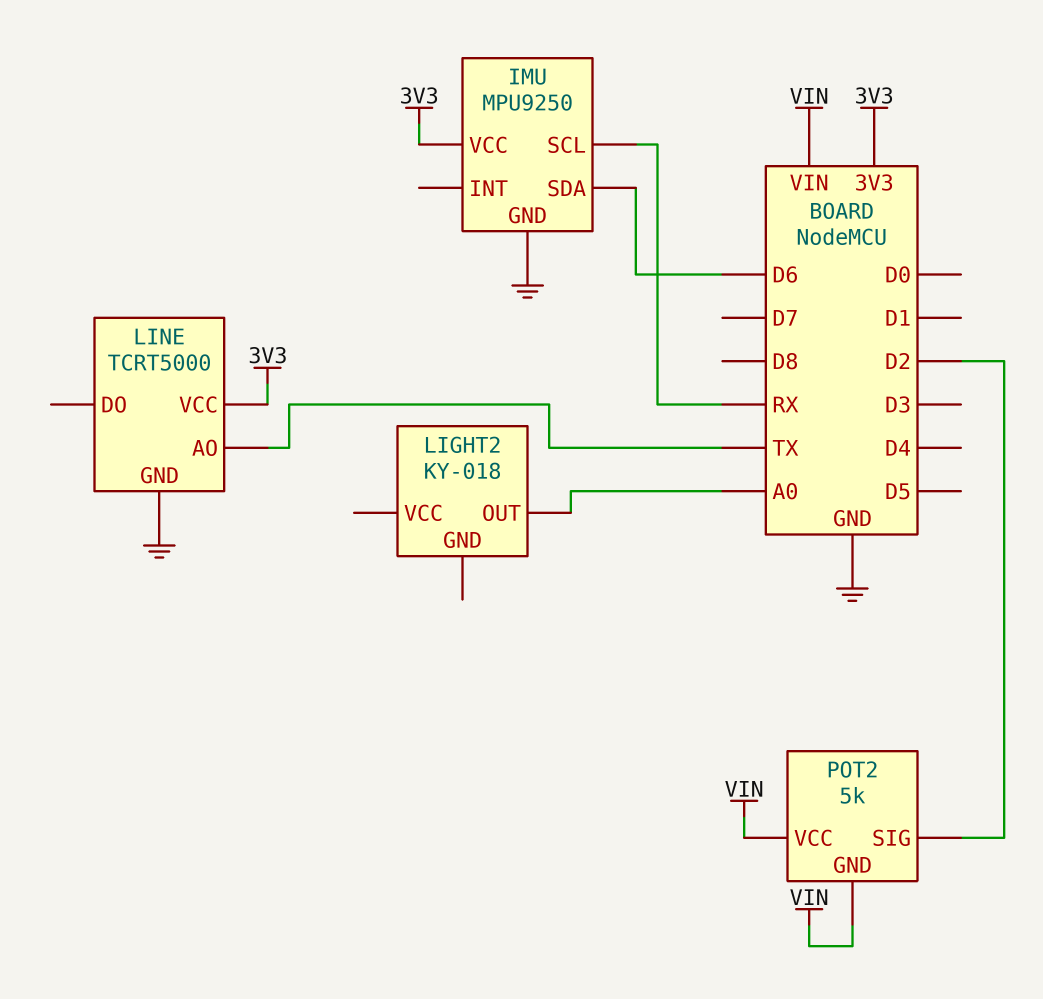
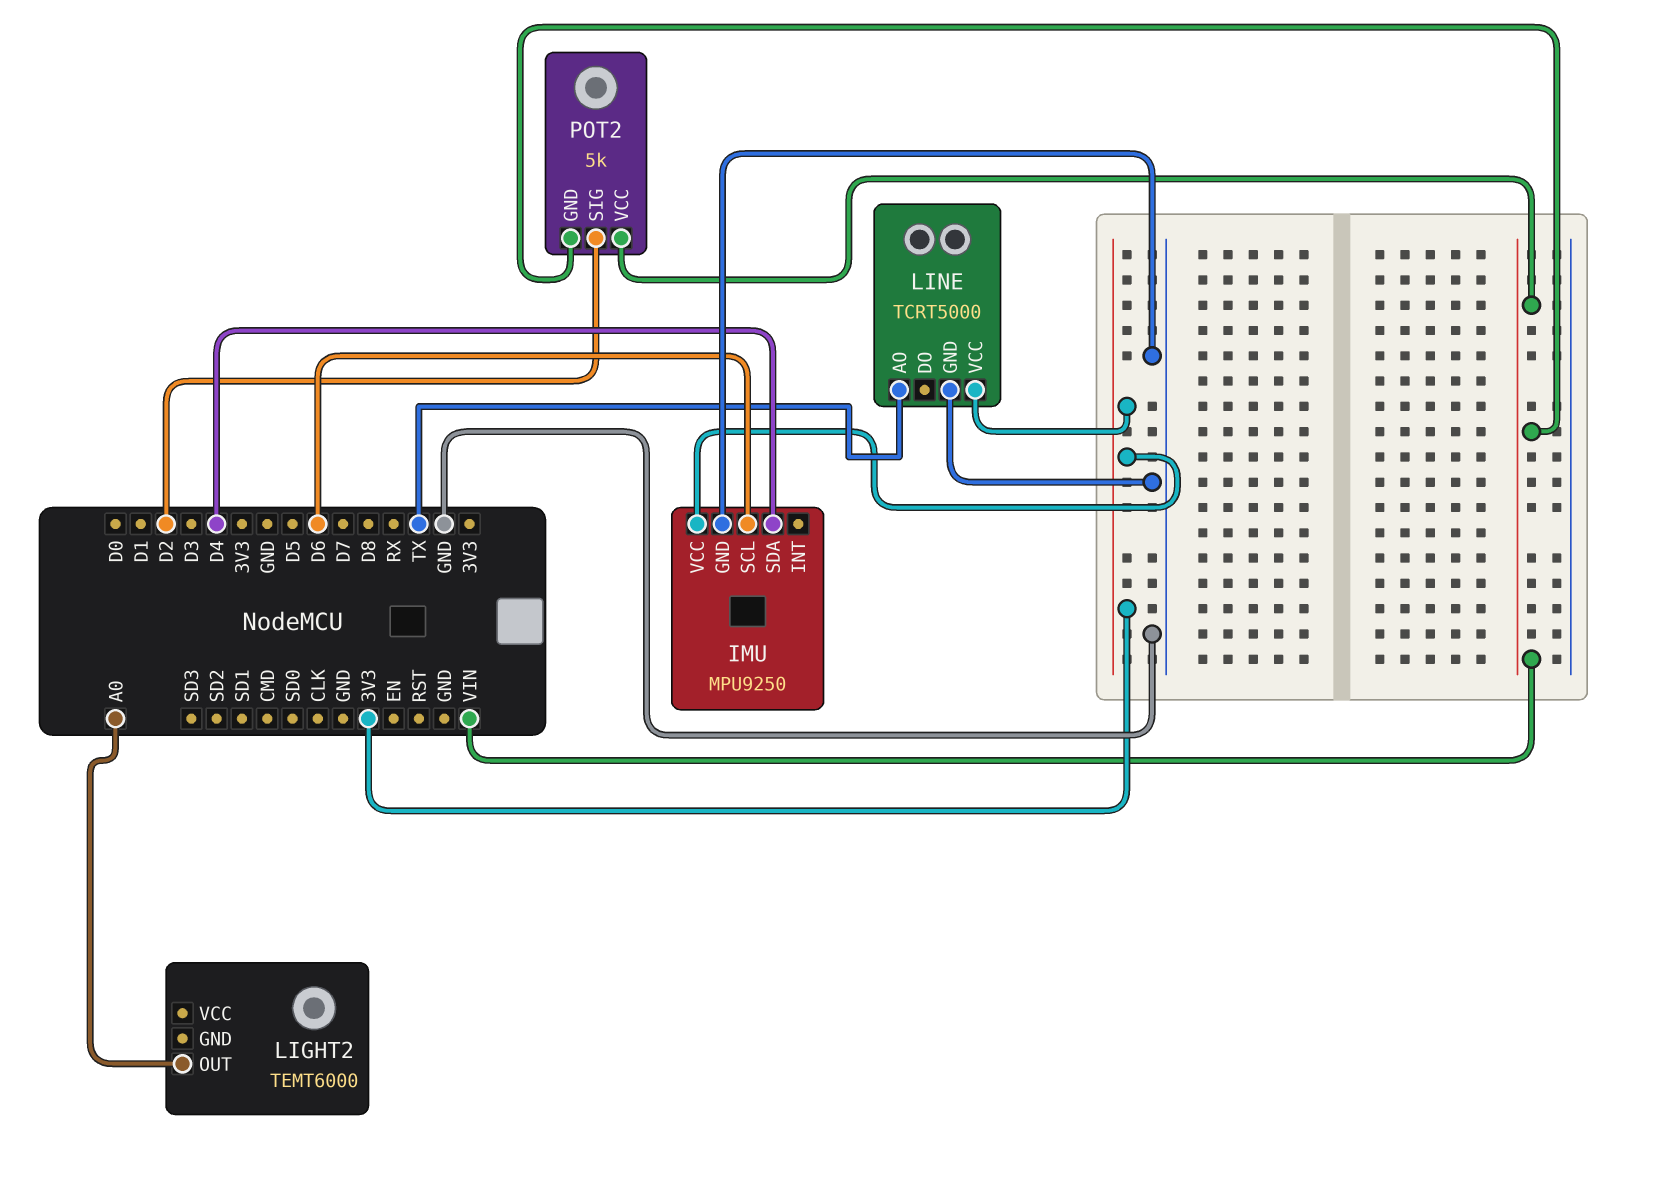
IMU pin SCL: RX -> D6
IMU pin SDA: D6 -> D4
LIGHT2: KY-018 -> TEMT6000

